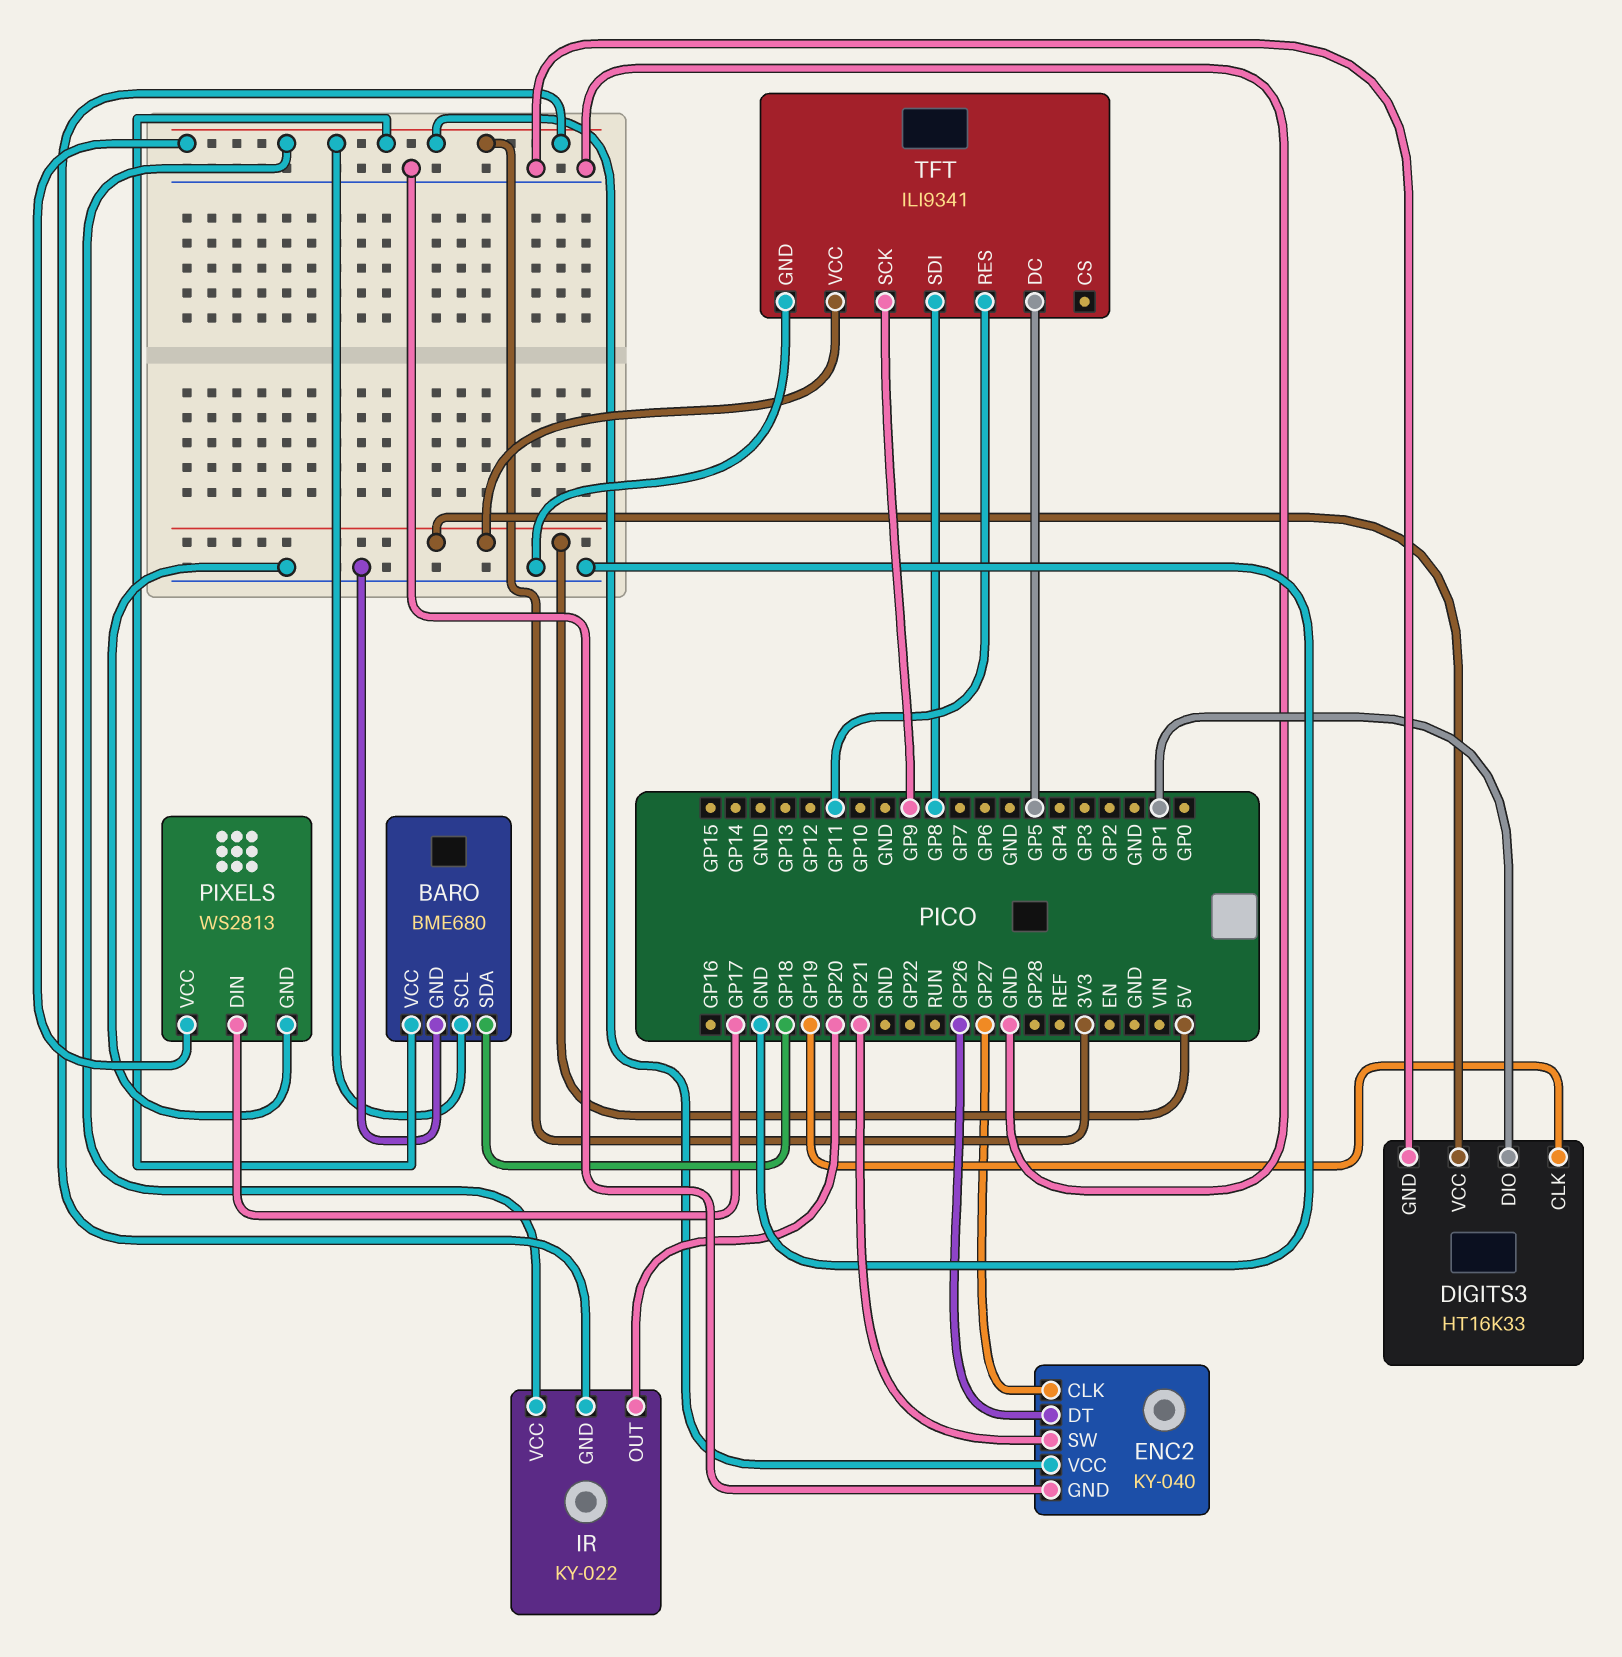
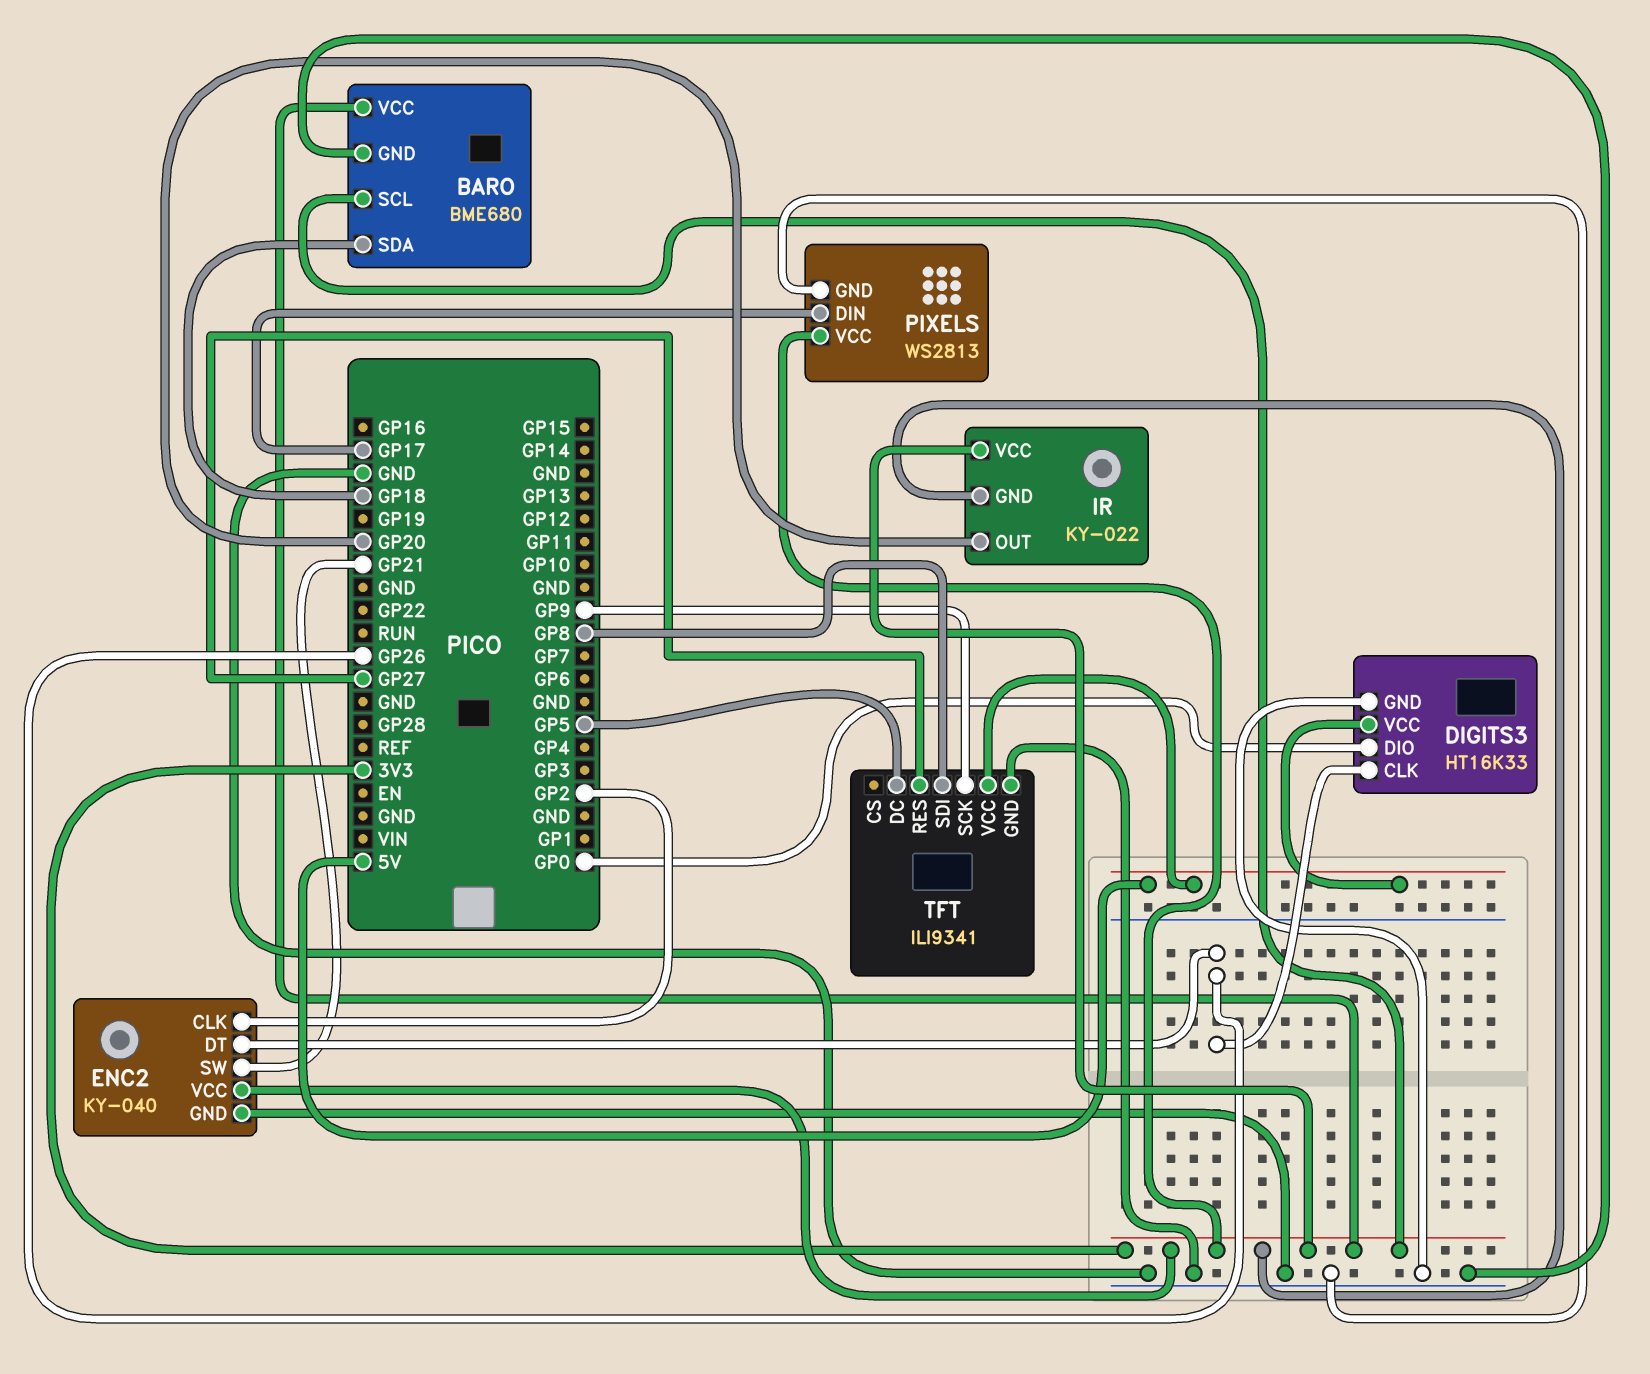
DIGITS3 pin CLK: GP19 -> GP26
DIGITS3 pin DIO: GP1 -> GP0
ENC2 pin CLK: GP27 -> GP2
TFT pin RES: GP11 -> GP27

